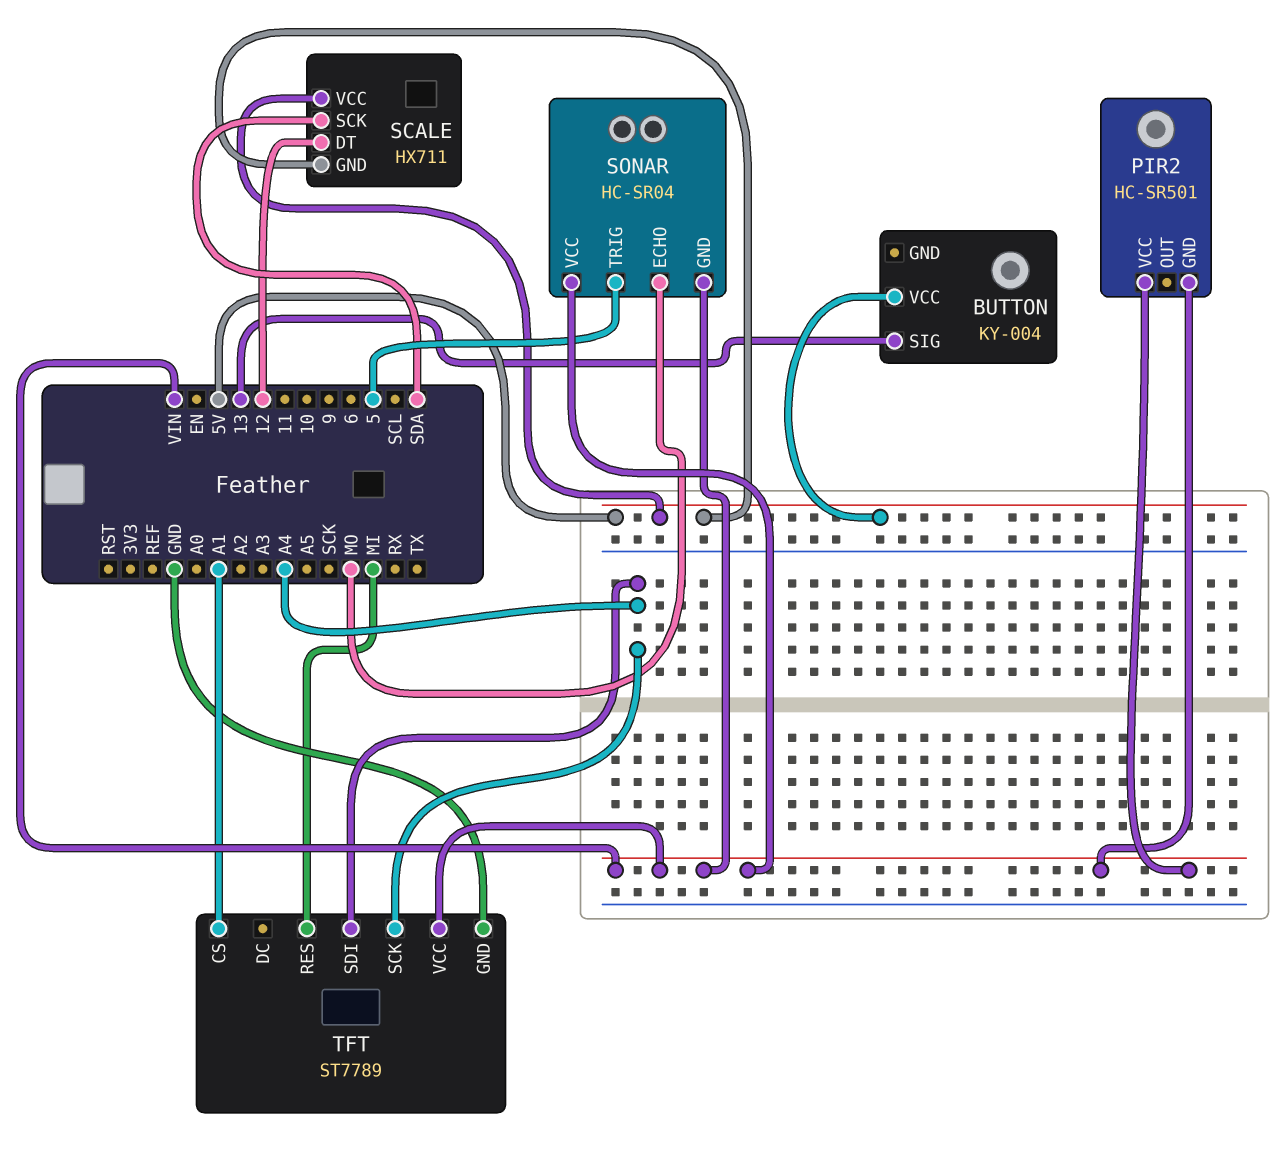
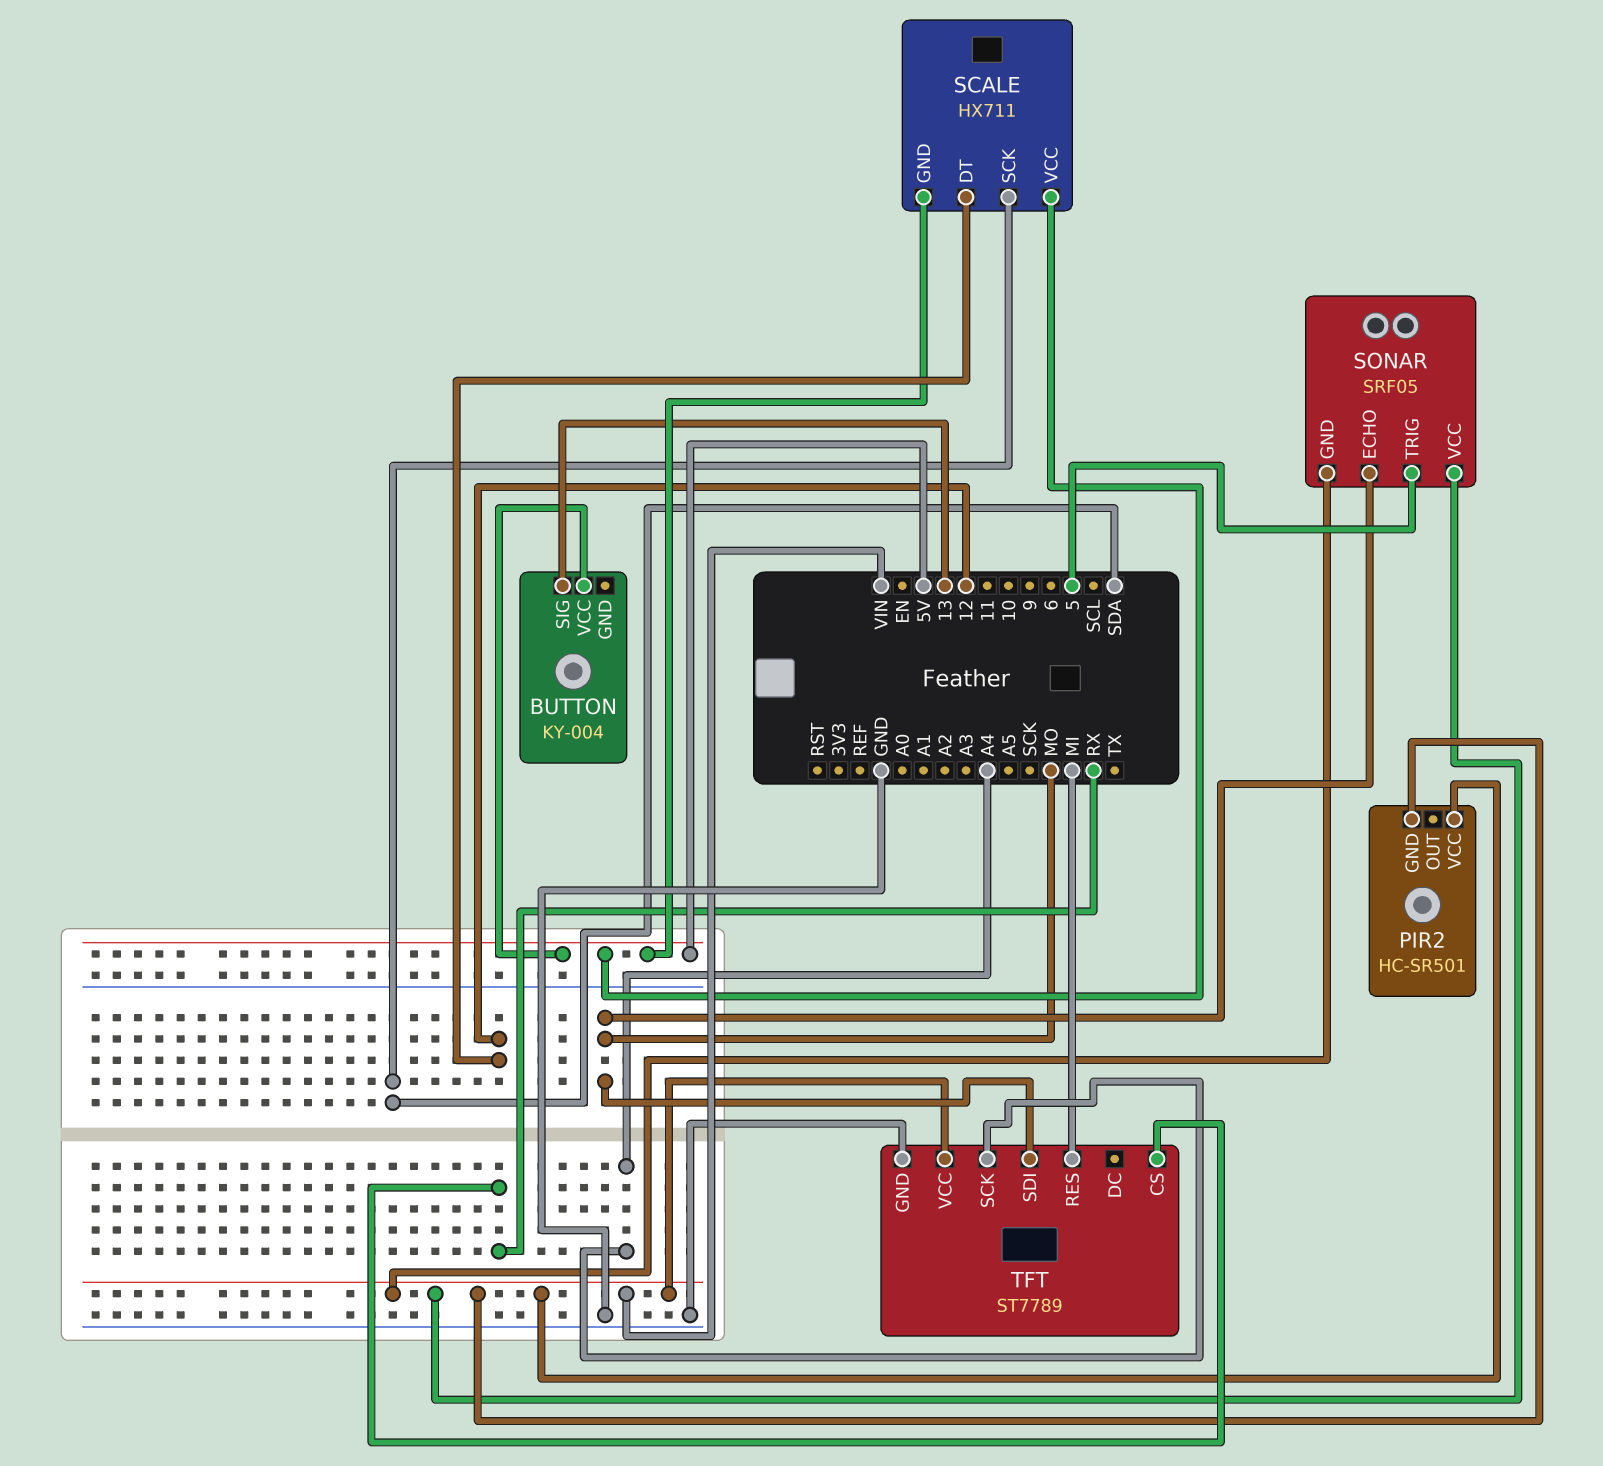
SONAR: HC-SR04 -> SRF05
TFT pin CS: A1 -> RX
TFT pin SDI: A4 -> MO

